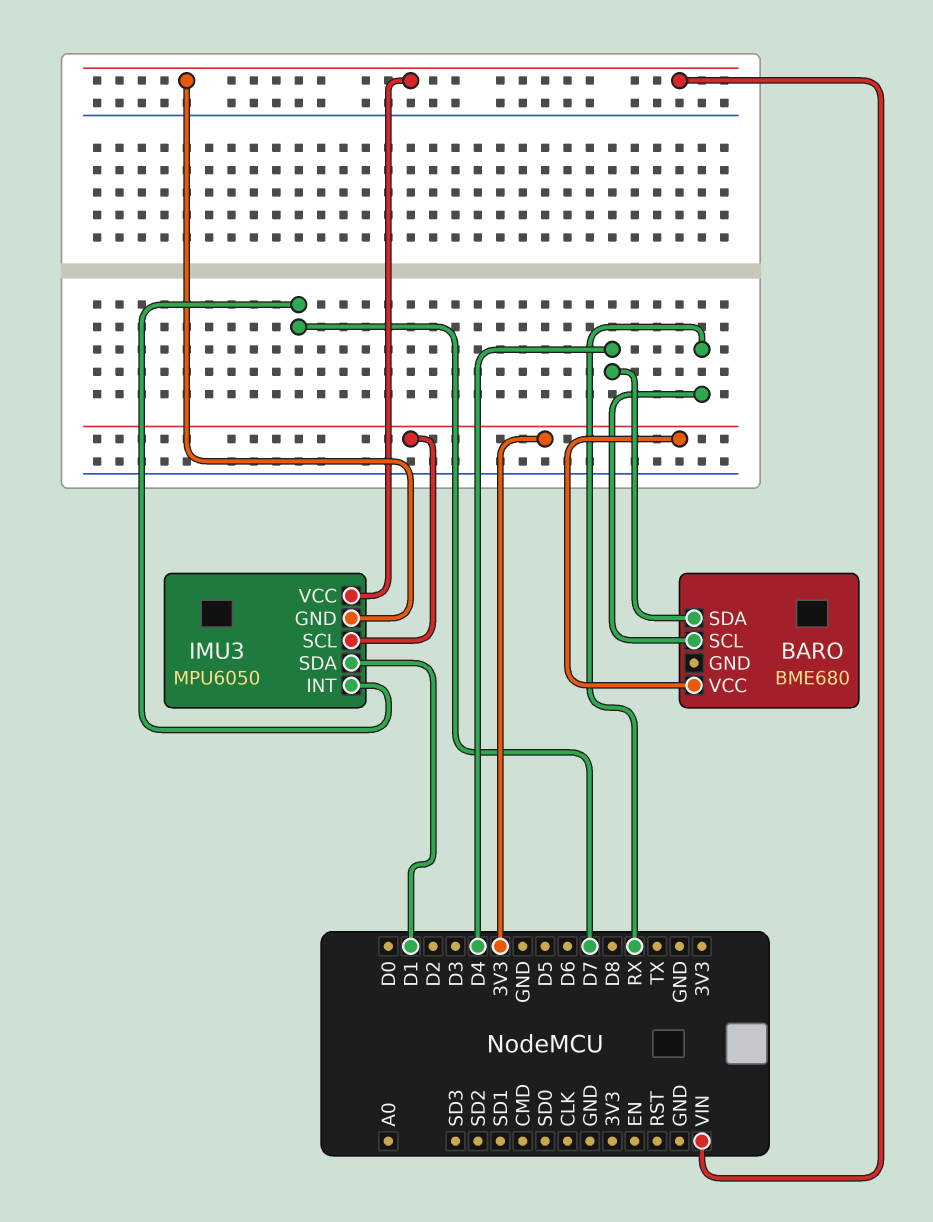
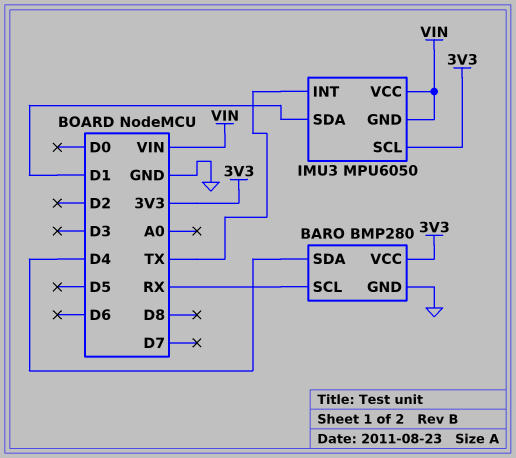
BARO: BME680 -> BMP280
BARO pin GND: none -> GND
IMU3 pin INT: D7 -> TX

